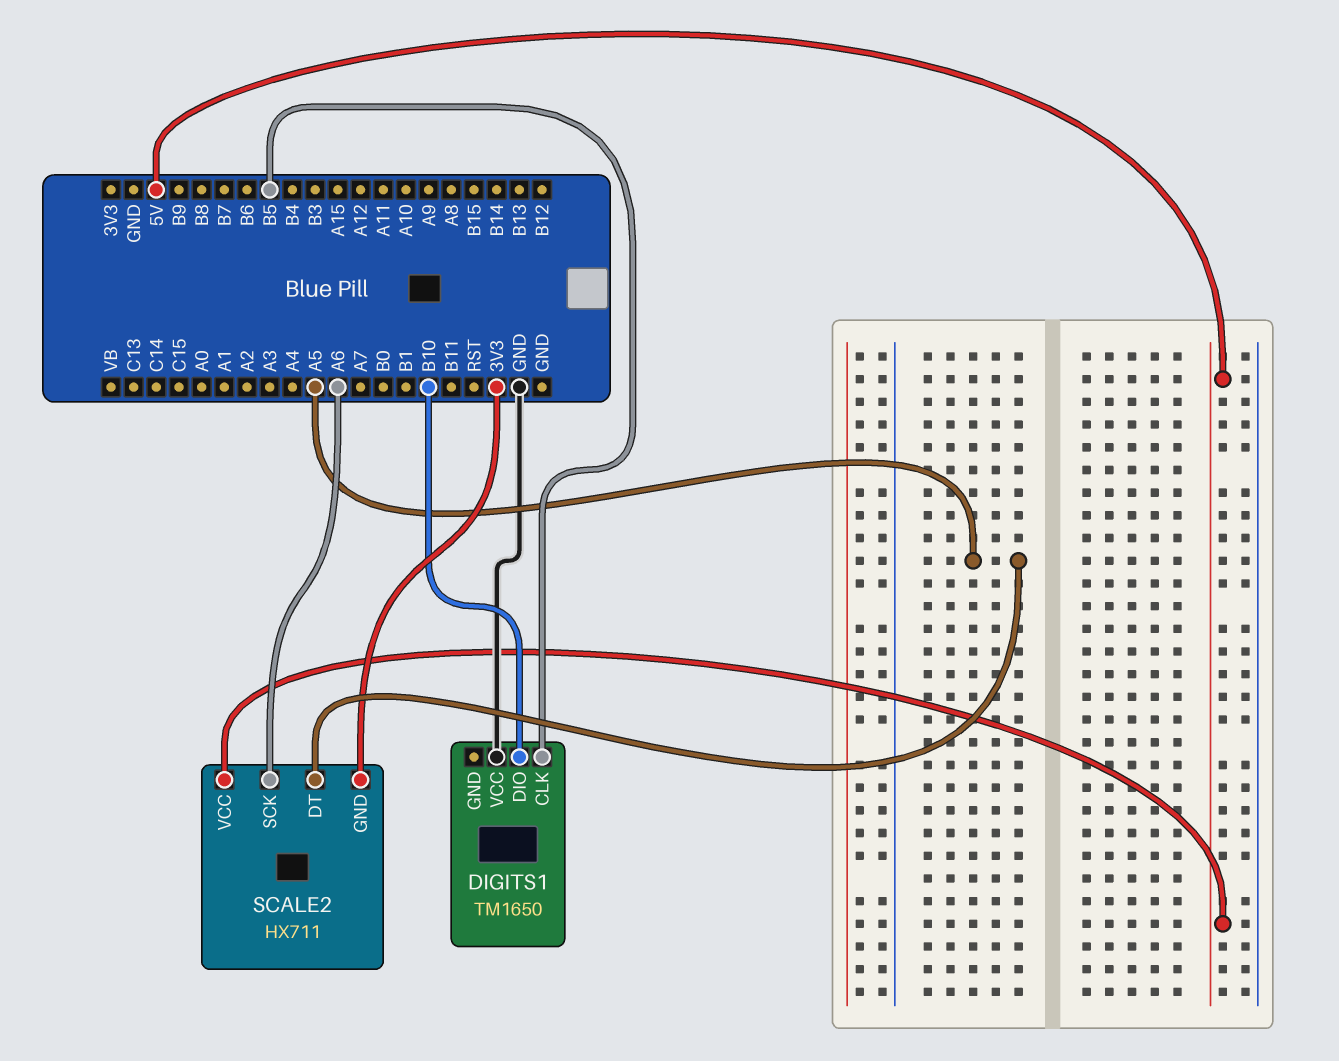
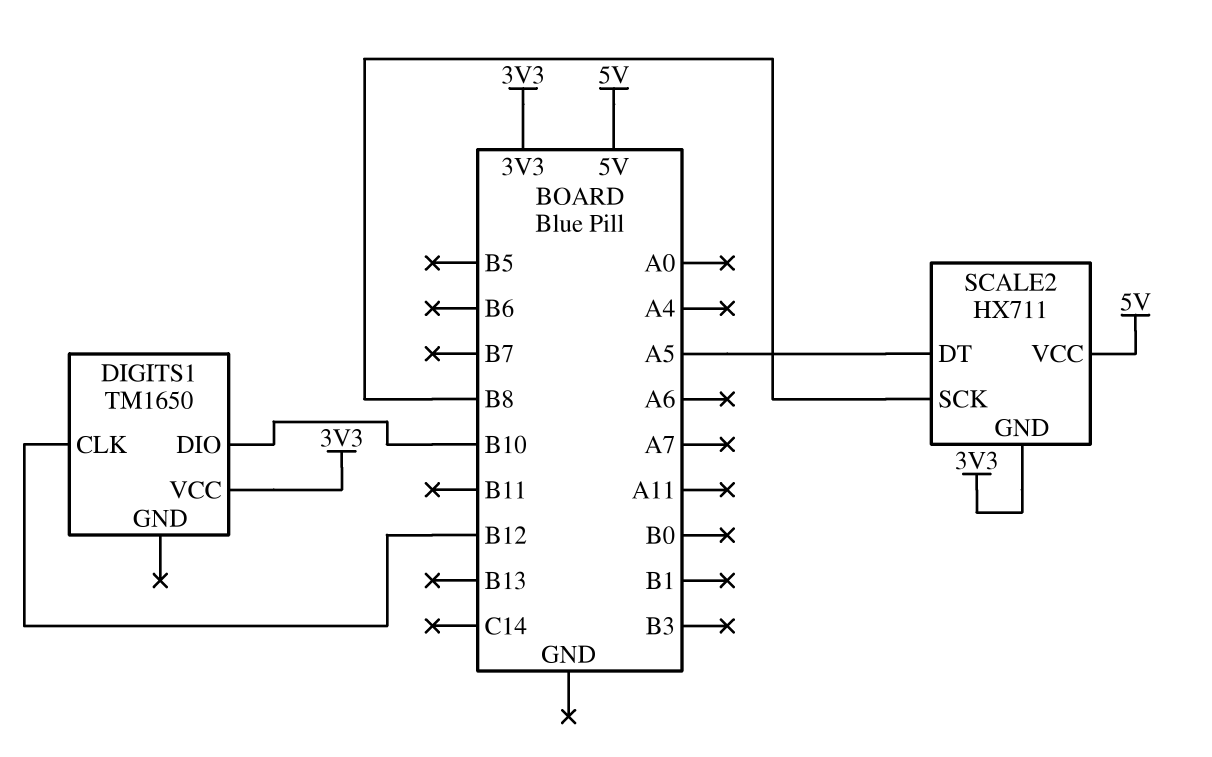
DIGITS1 pin CLK: B5 -> B12
DIGITS1 pin VCC: GND -> 3V3
SCALE2 pin SCK: A6 -> B8

